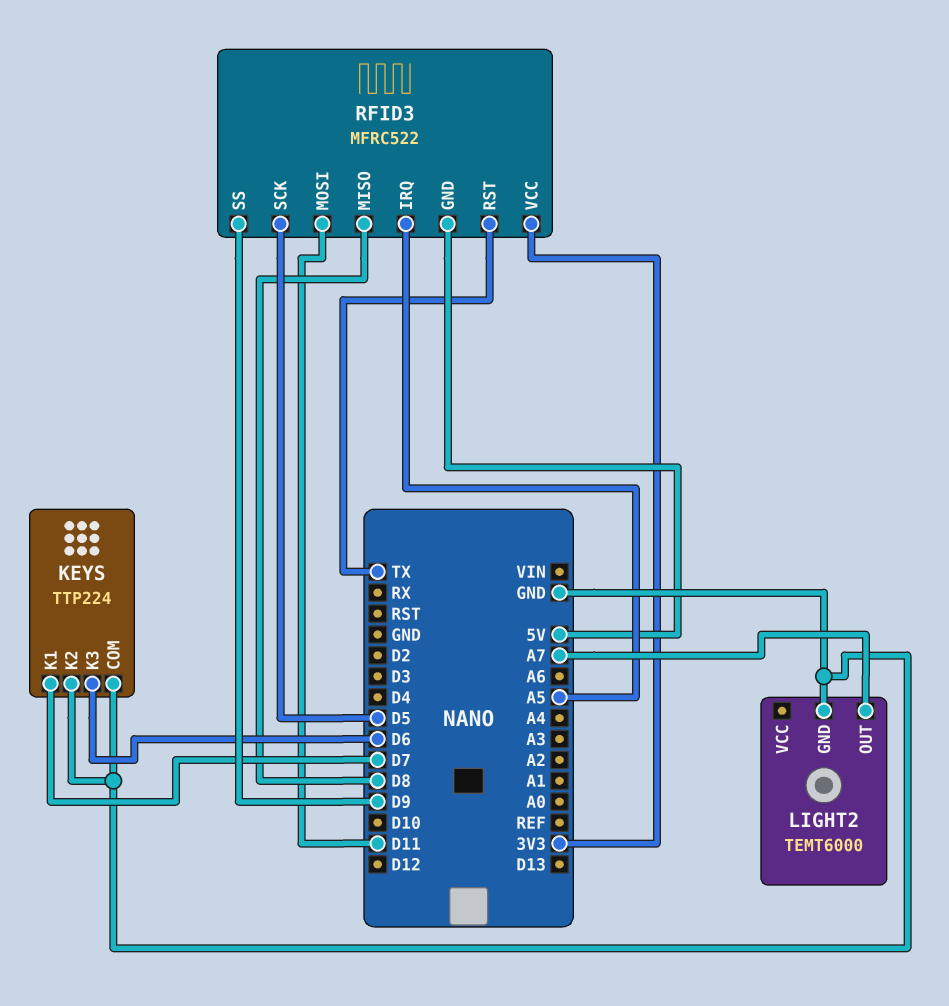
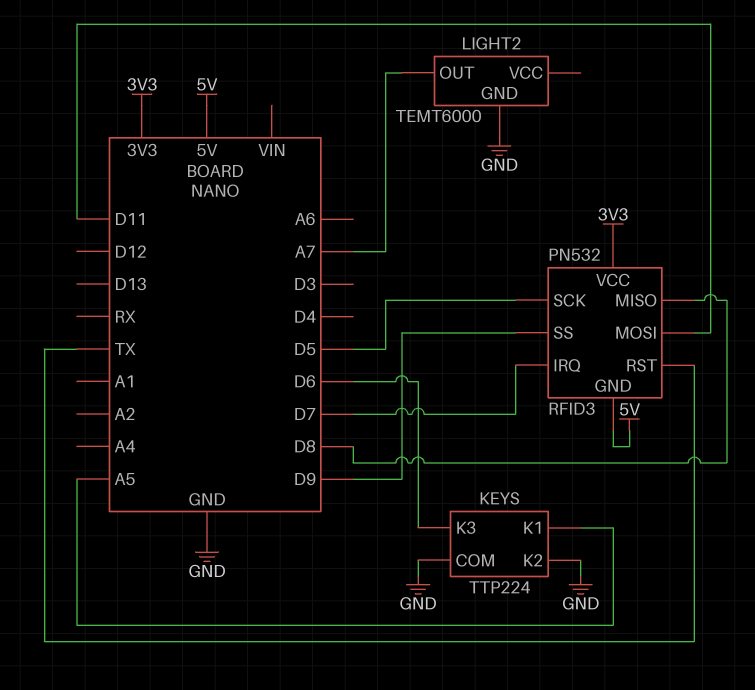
KEYS pin K1: D7 -> A5
RFID3: MFRC522 -> PN532
RFID3 pin IRQ: A5 -> D7

